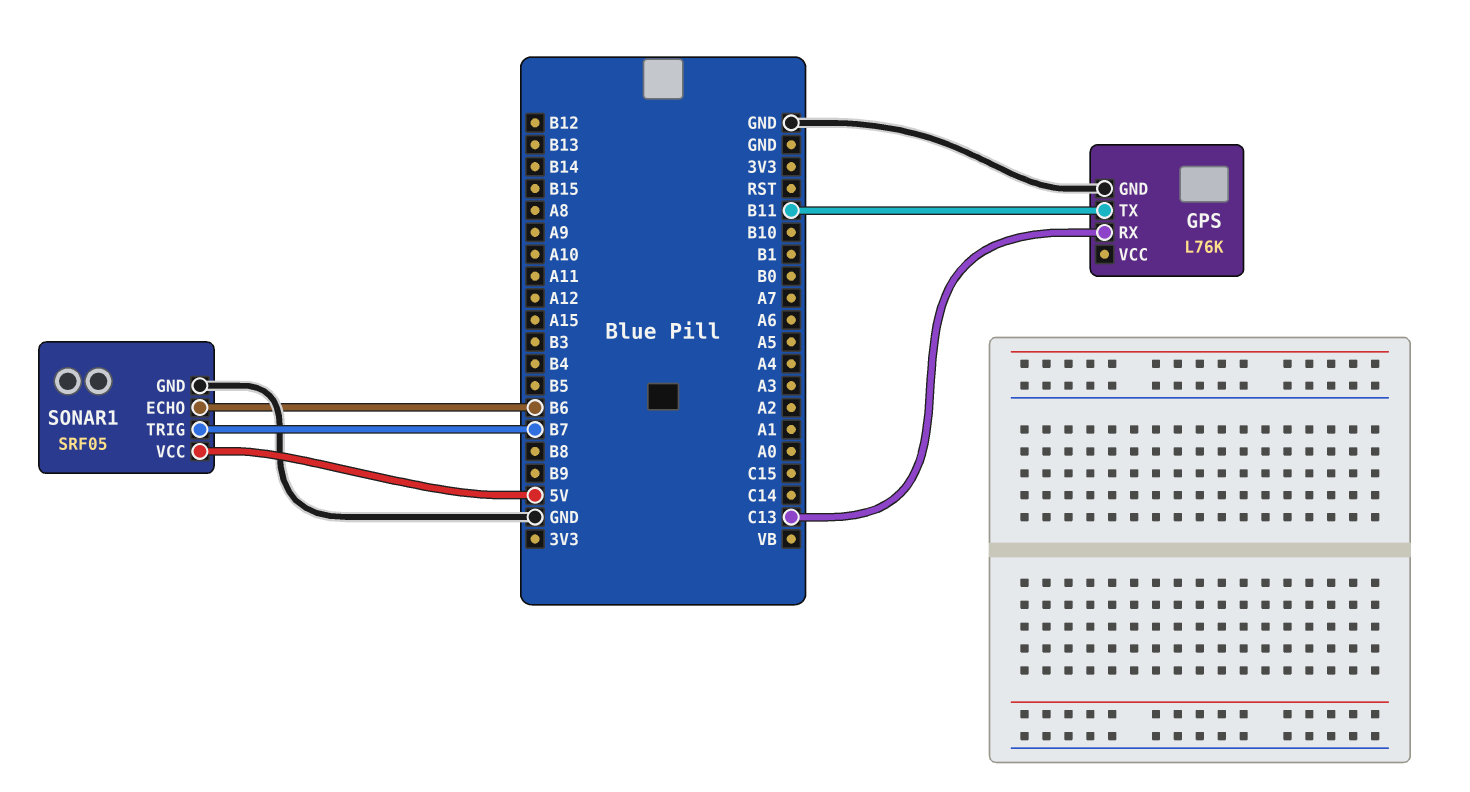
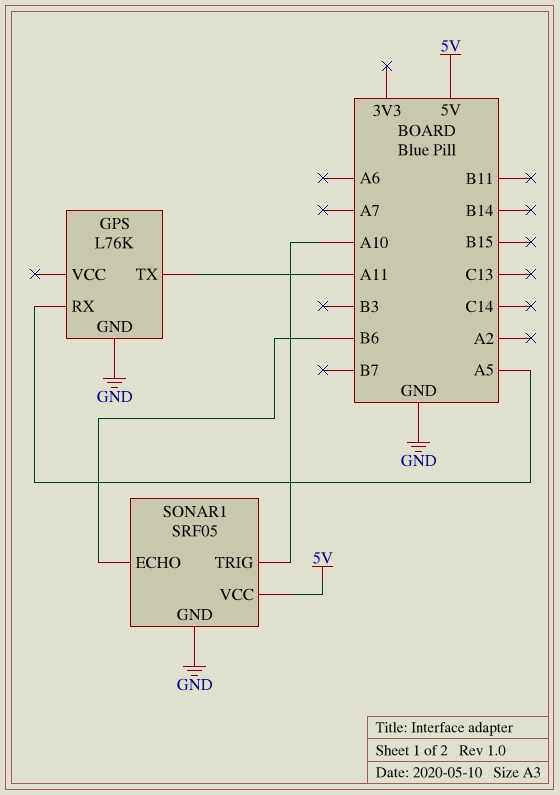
GPS pin RX: C13 -> A5
GPS pin TX: B11 -> A11
SONAR1 pin TRIG: B7 -> A10

